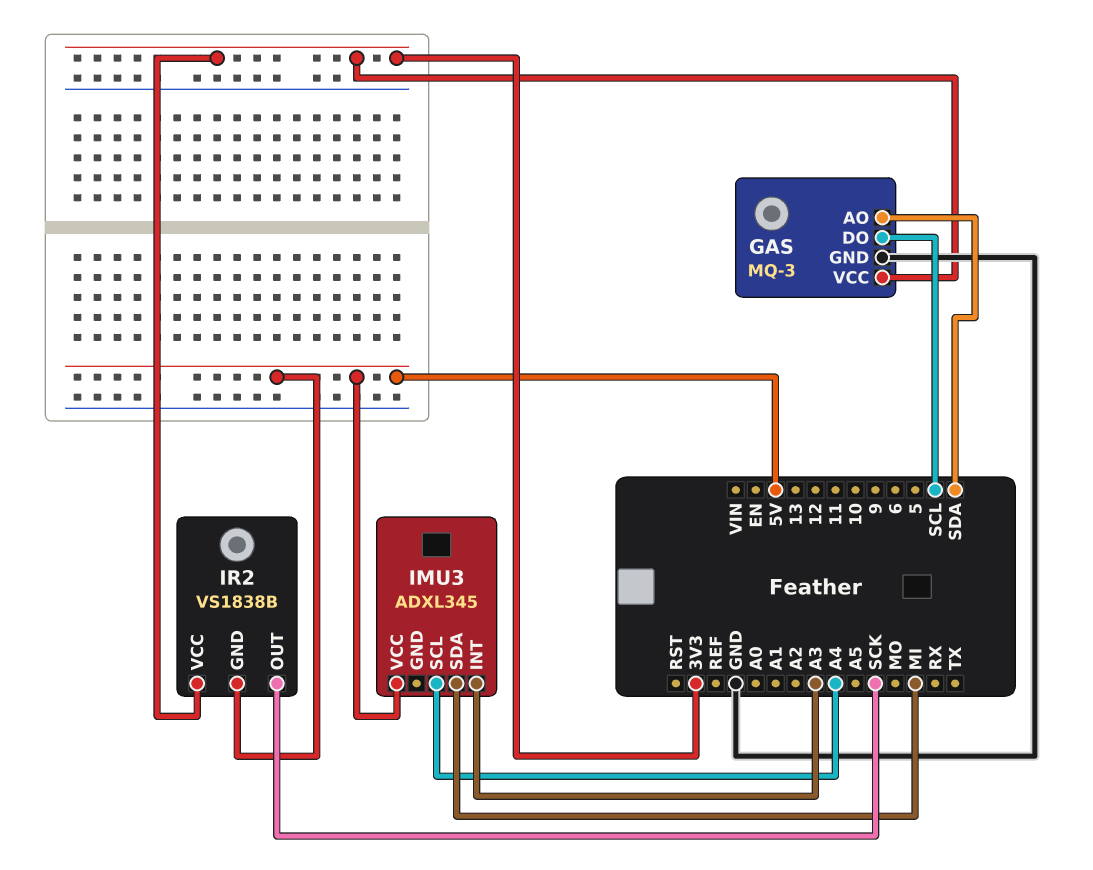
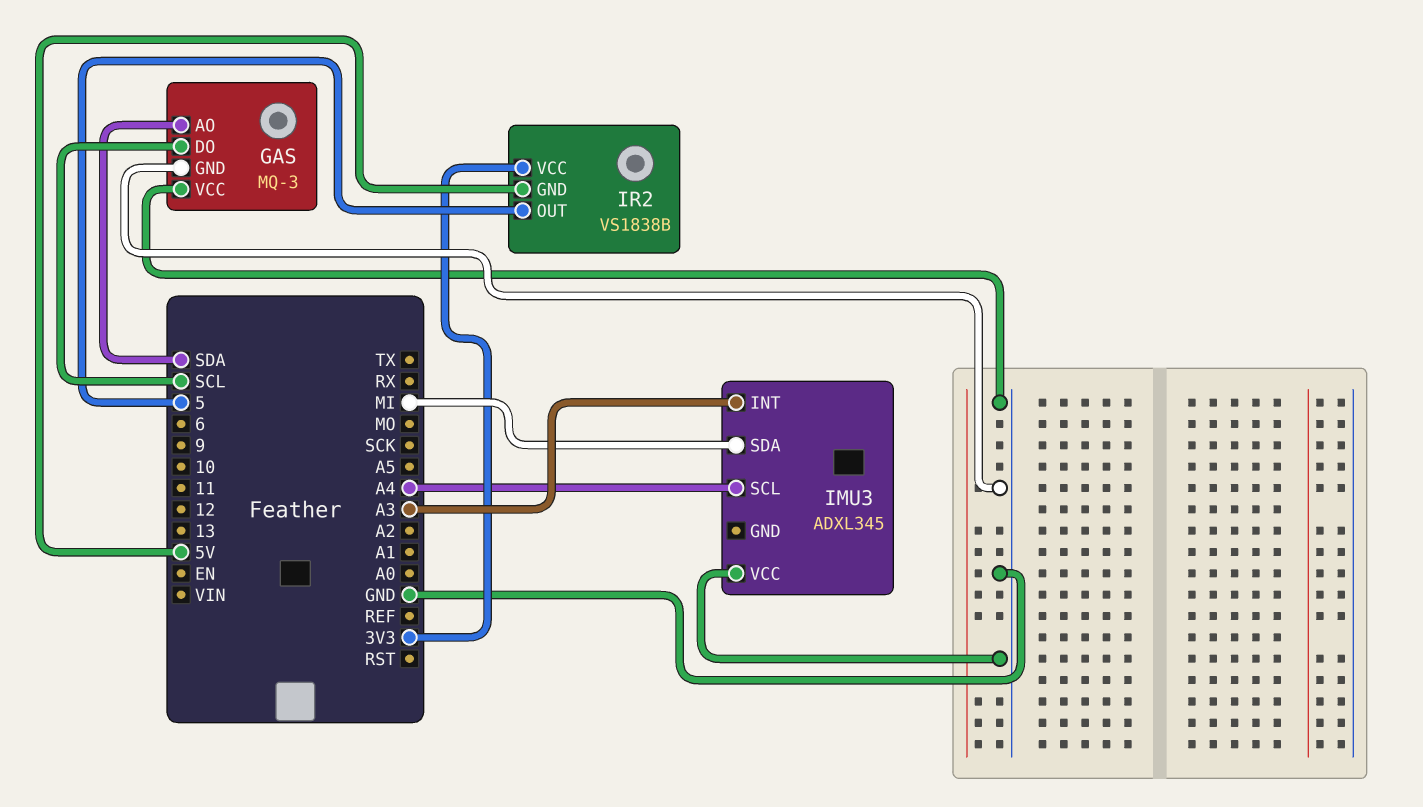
GAS pin VCC: 3V3 -> GND
IMU3 pin VCC: 5V -> GND
IR2 pin OUT: SCK -> 5

